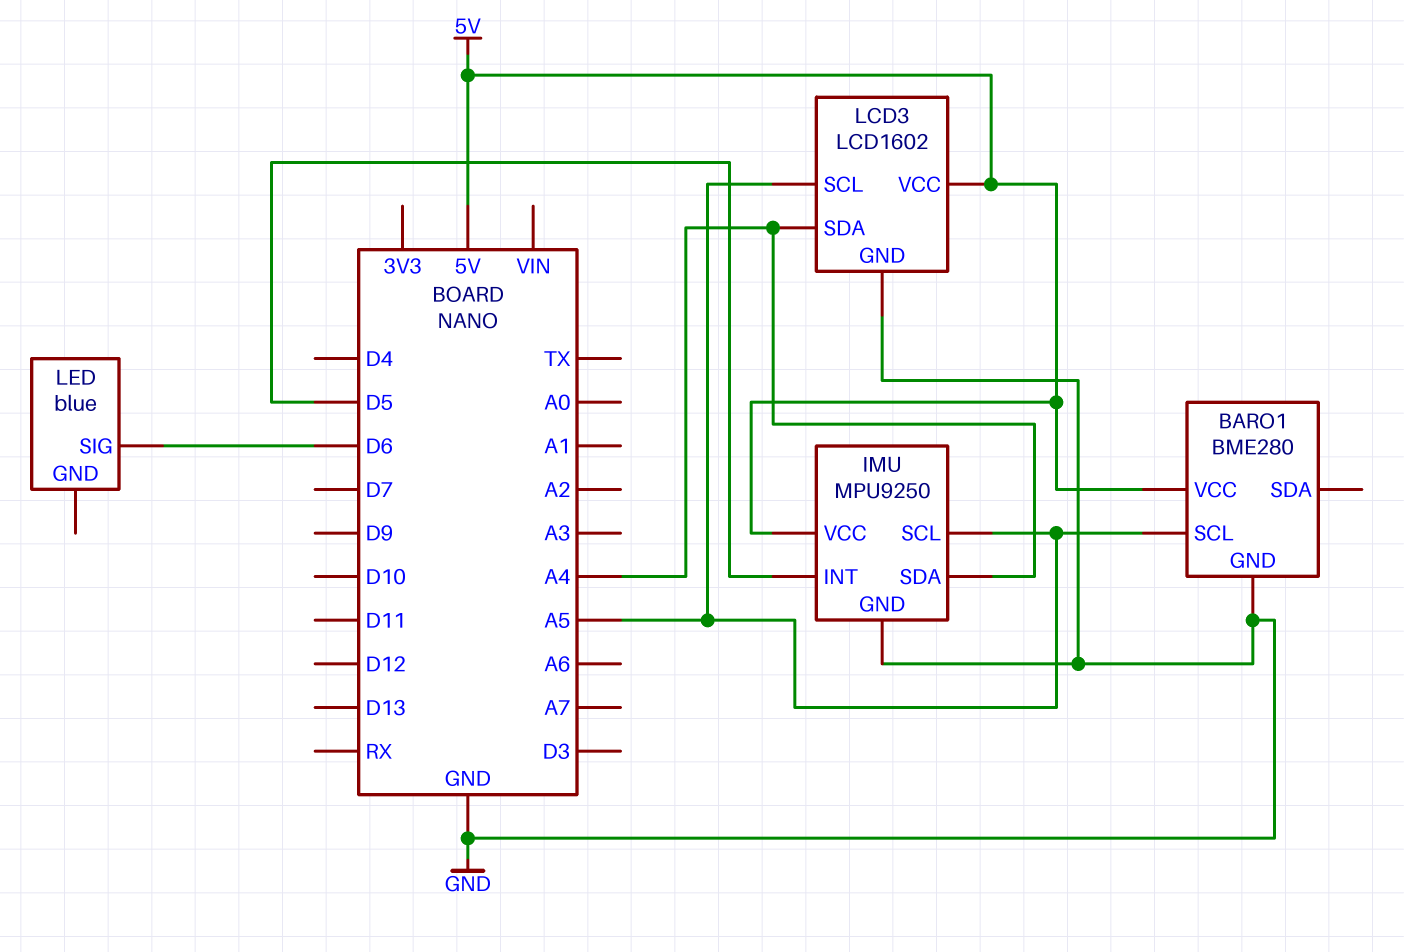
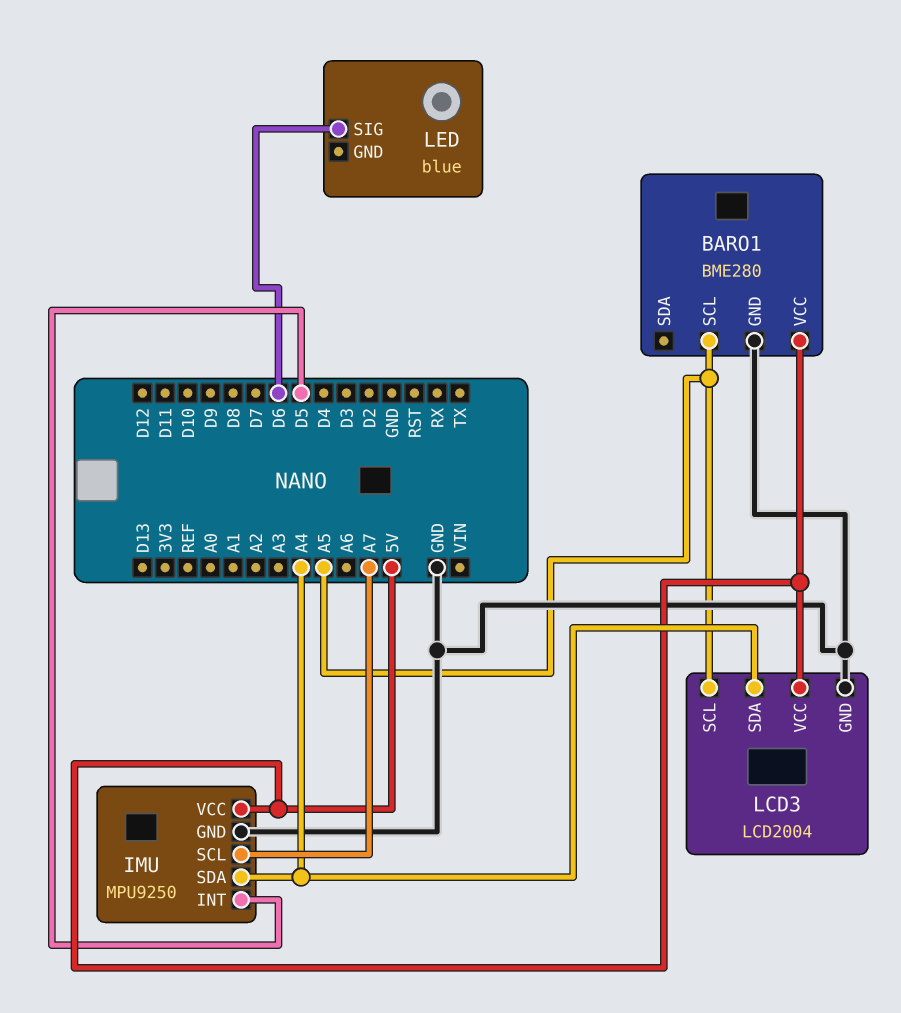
IMU pin SCL: A5 -> A7
LCD3: LCD1602 -> LCD2004

